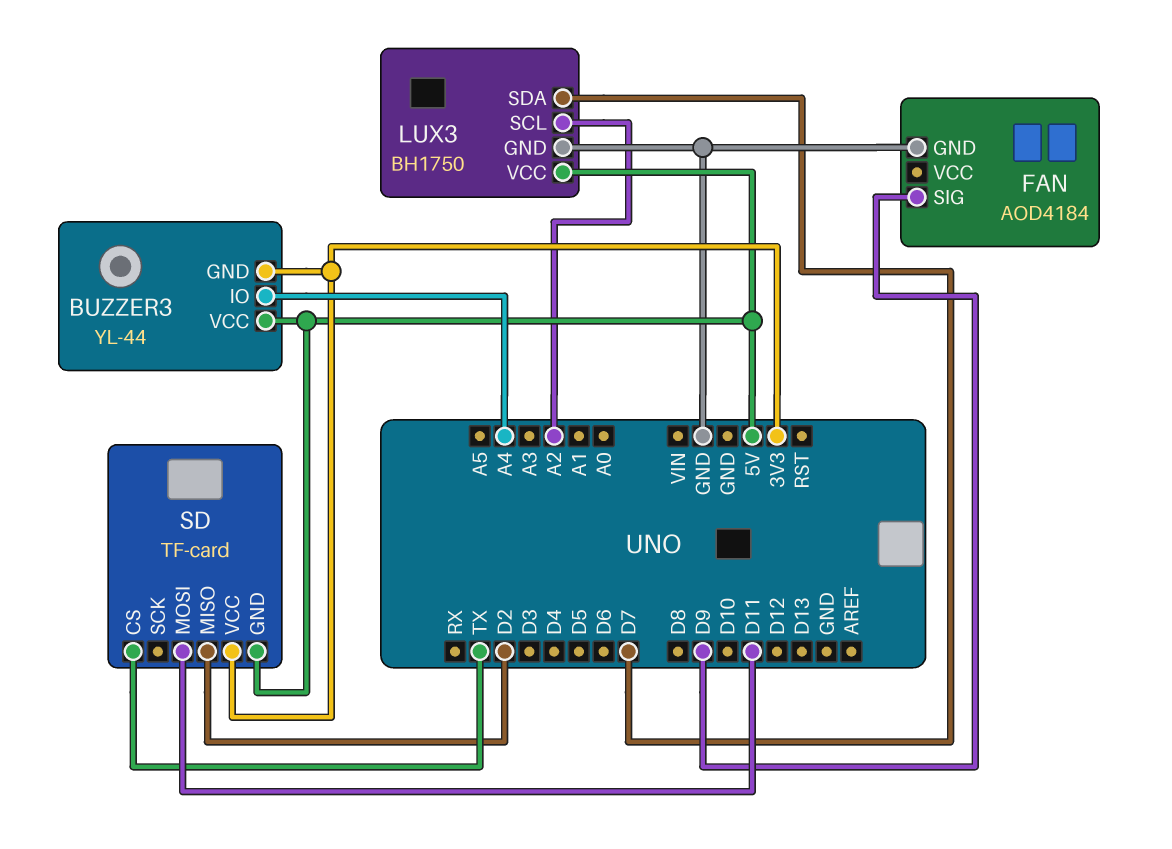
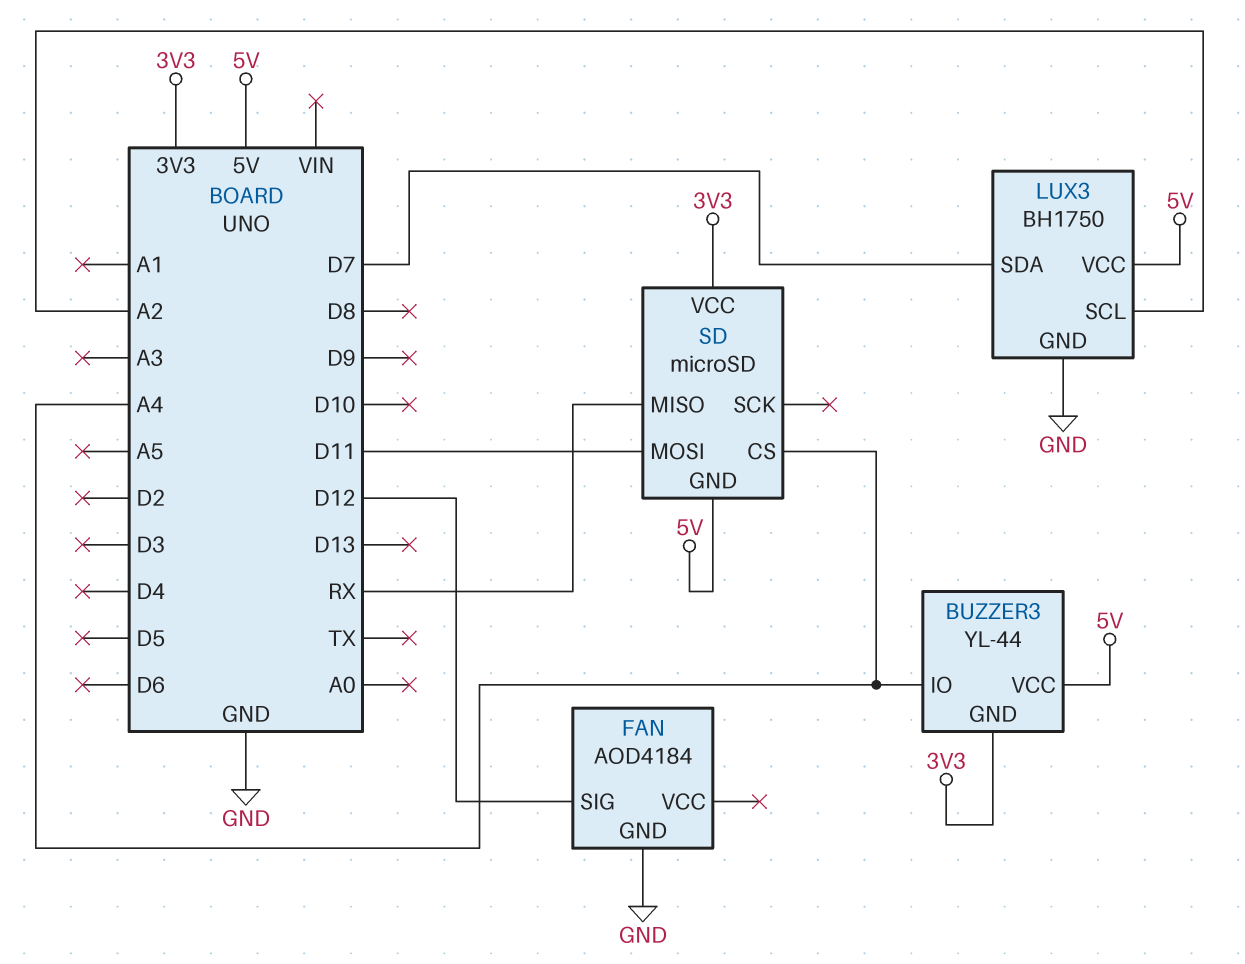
FAN pin SIG: D9 -> D12
SD: TF-card -> microSD
SD pin CS: TX -> A4
SD pin MISO: D2 -> RX

